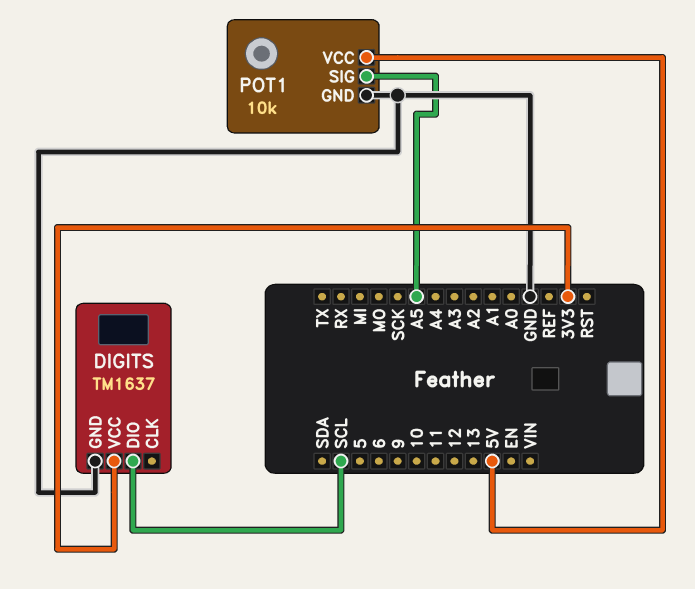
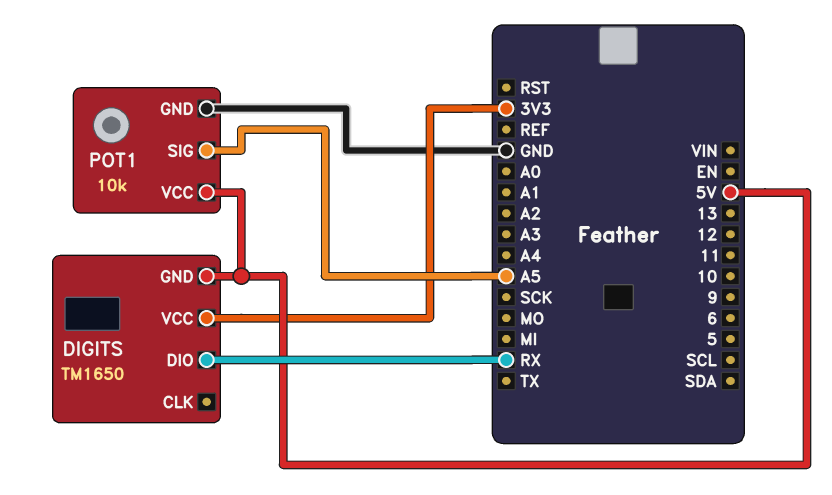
DIGITS: TM1637 -> TM1650
DIGITS pin DIO: SCL -> RX
DIGITS pin GND: GND -> 5V

